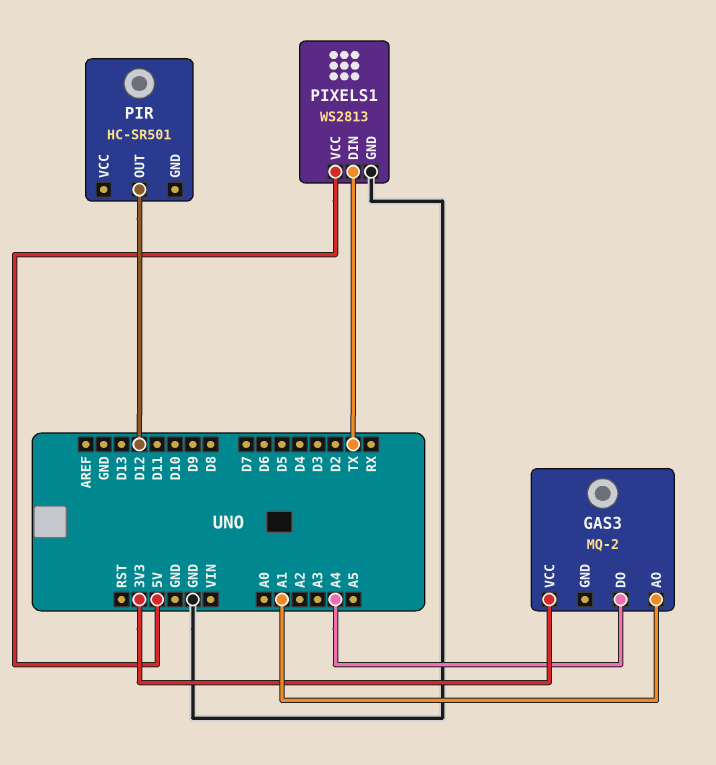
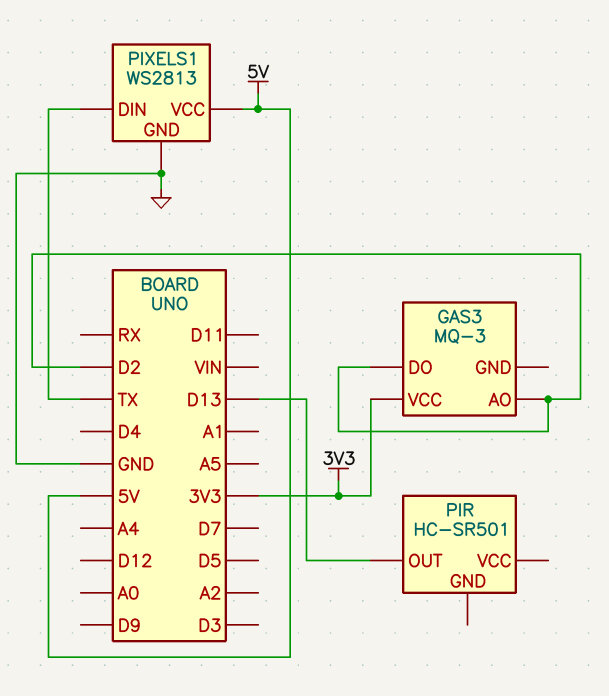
GAS3: MQ-2 -> MQ-3
GAS3 pin AO: A1 -> D2
GAS3 pin DO: A4 -> D2
PIR pin OUT: D12 -> D13

